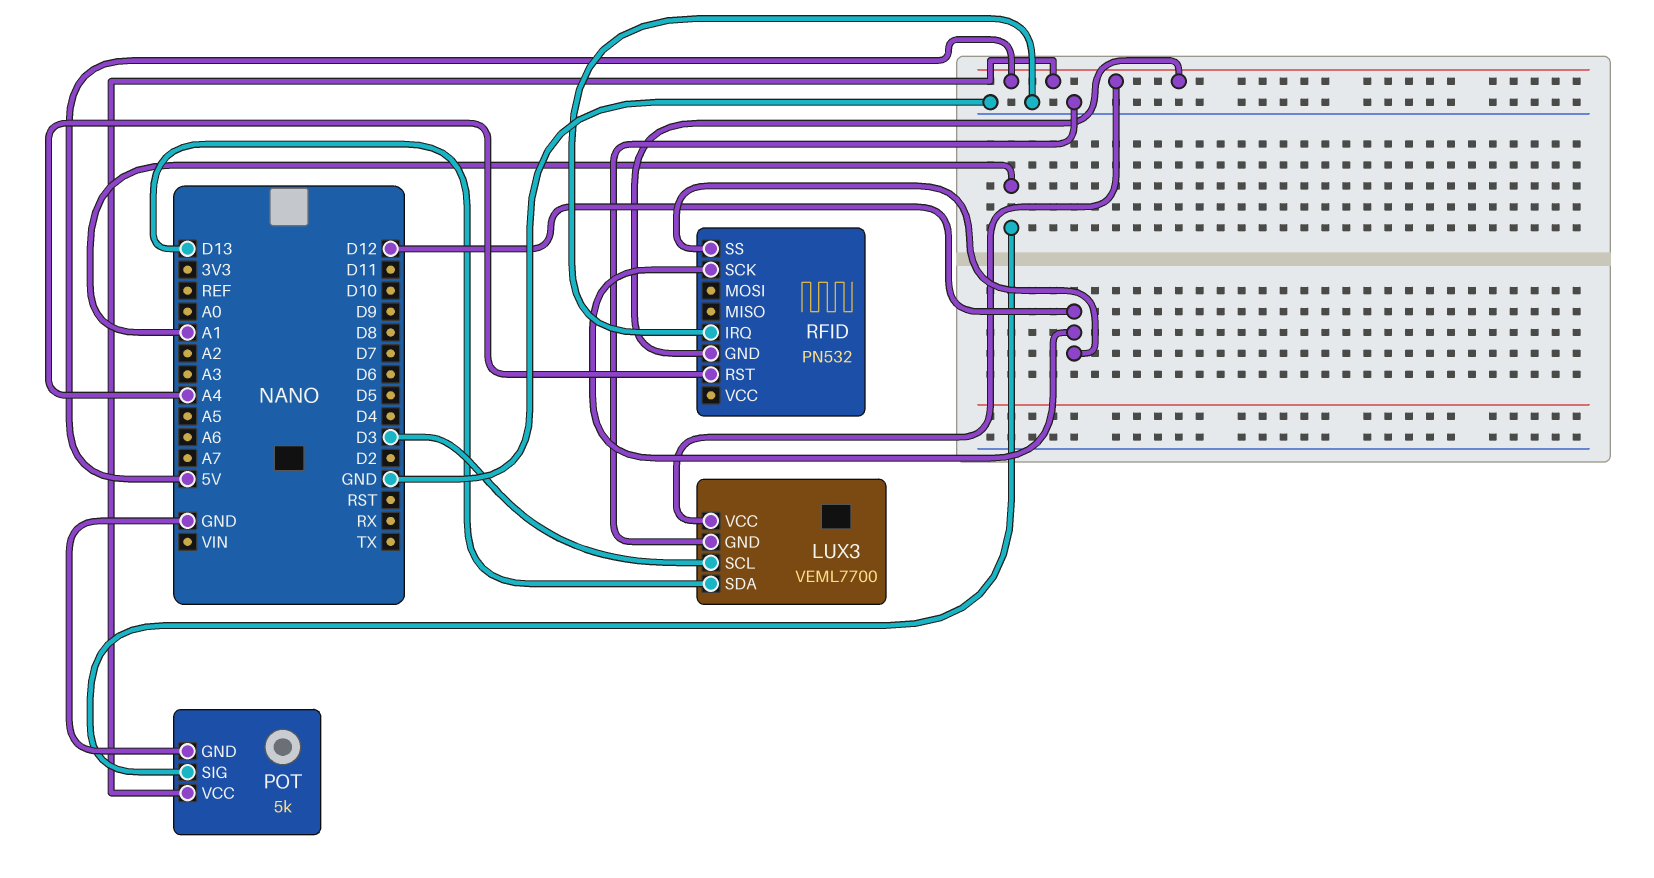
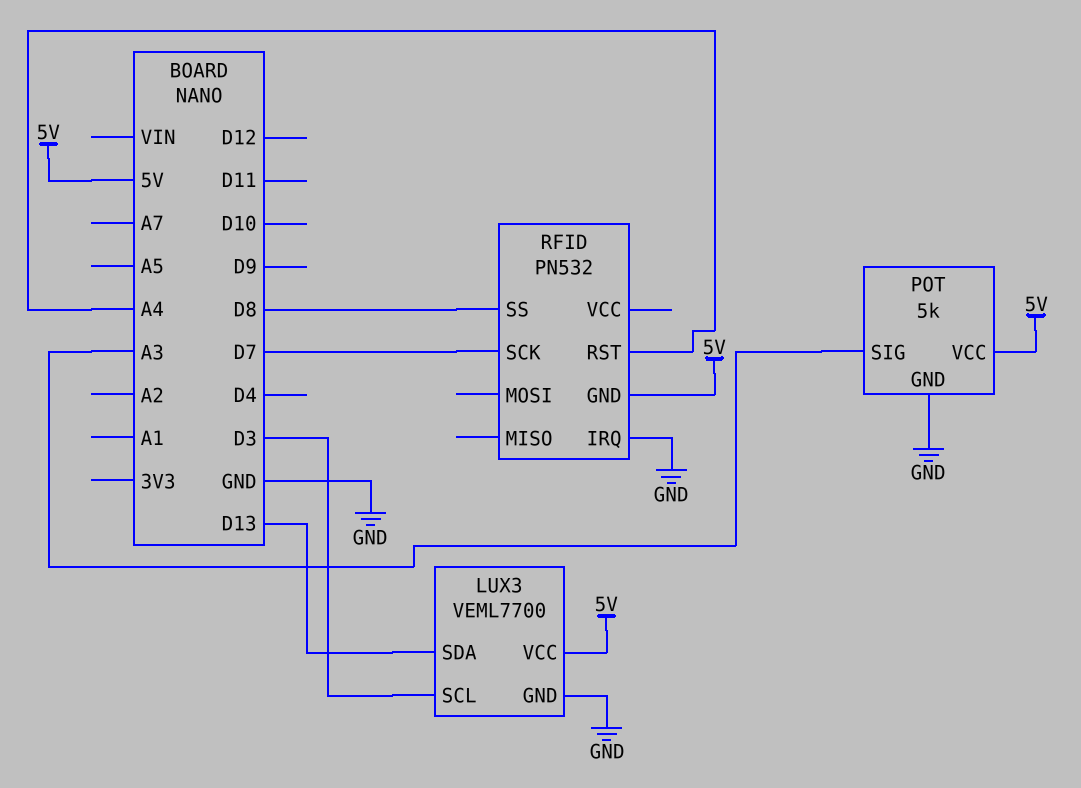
POT pin SIG: A1 -> A3
RFID pin SCK: D12 -> D7
RFID pin SS: D12 -> D8

